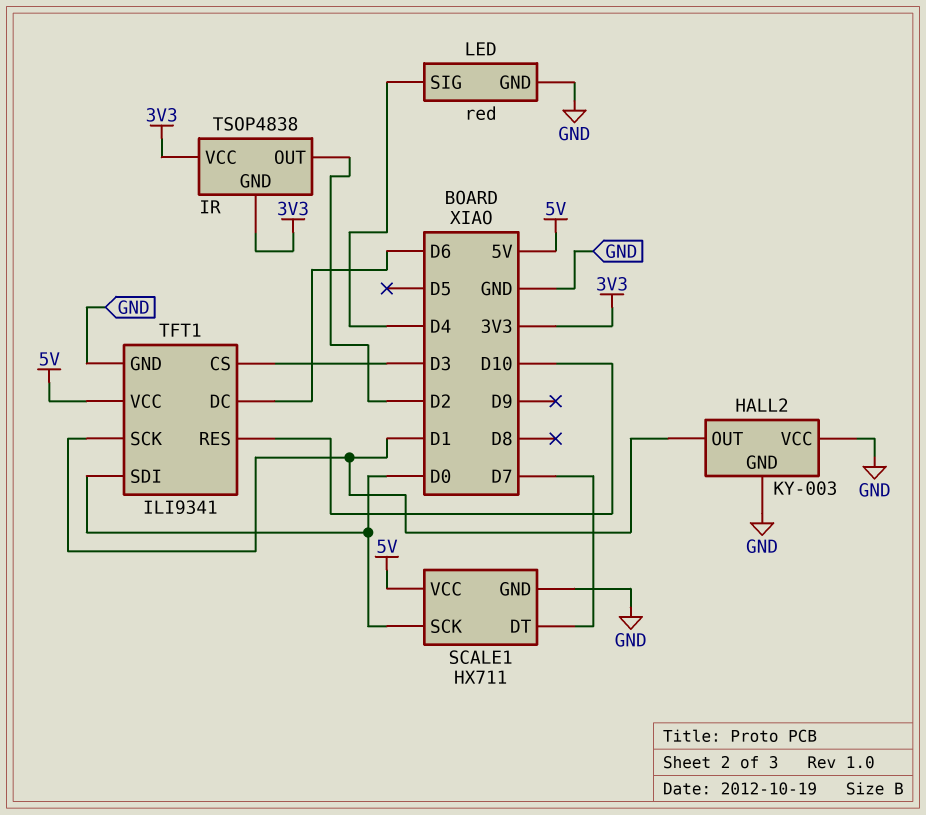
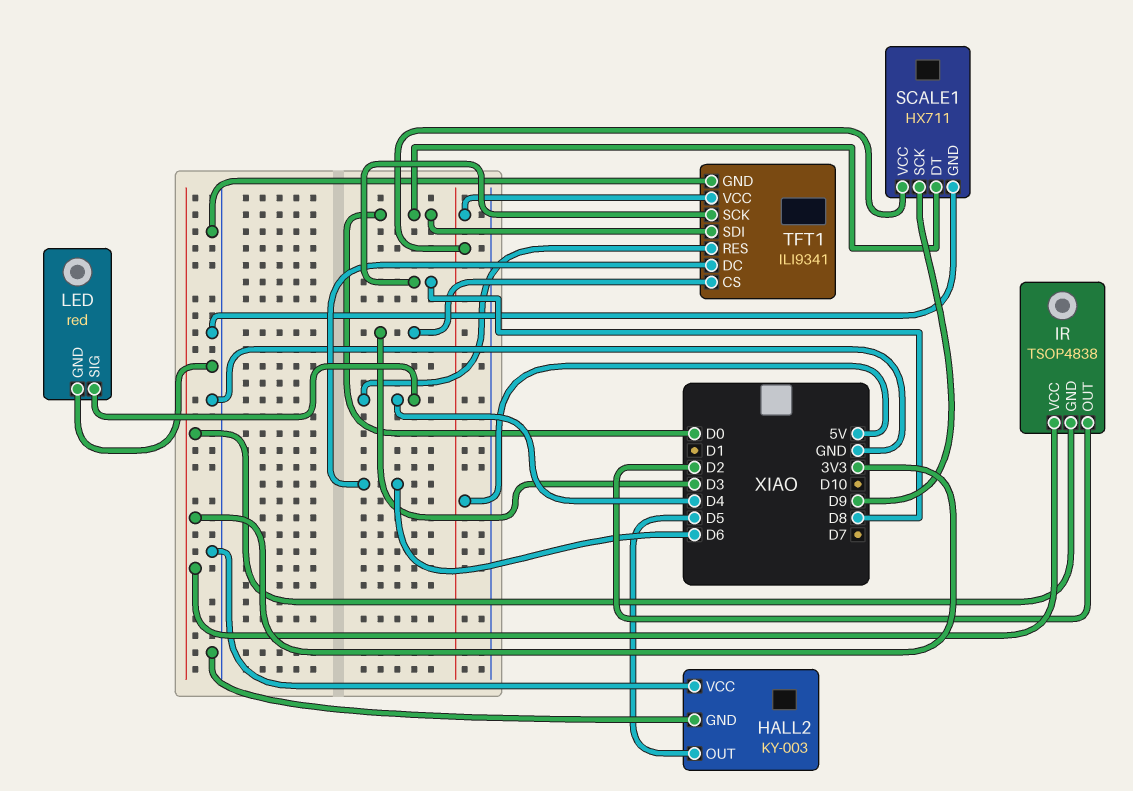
HALL2 pin OUT: D1 -> D5
SCALE1 pin DT: D7 -> D0
SCALE1 pin SCK: D0 -> D9
TFT1 pin RES: D10 -> D4
TFT1 pin SCK: D1 -> D8

